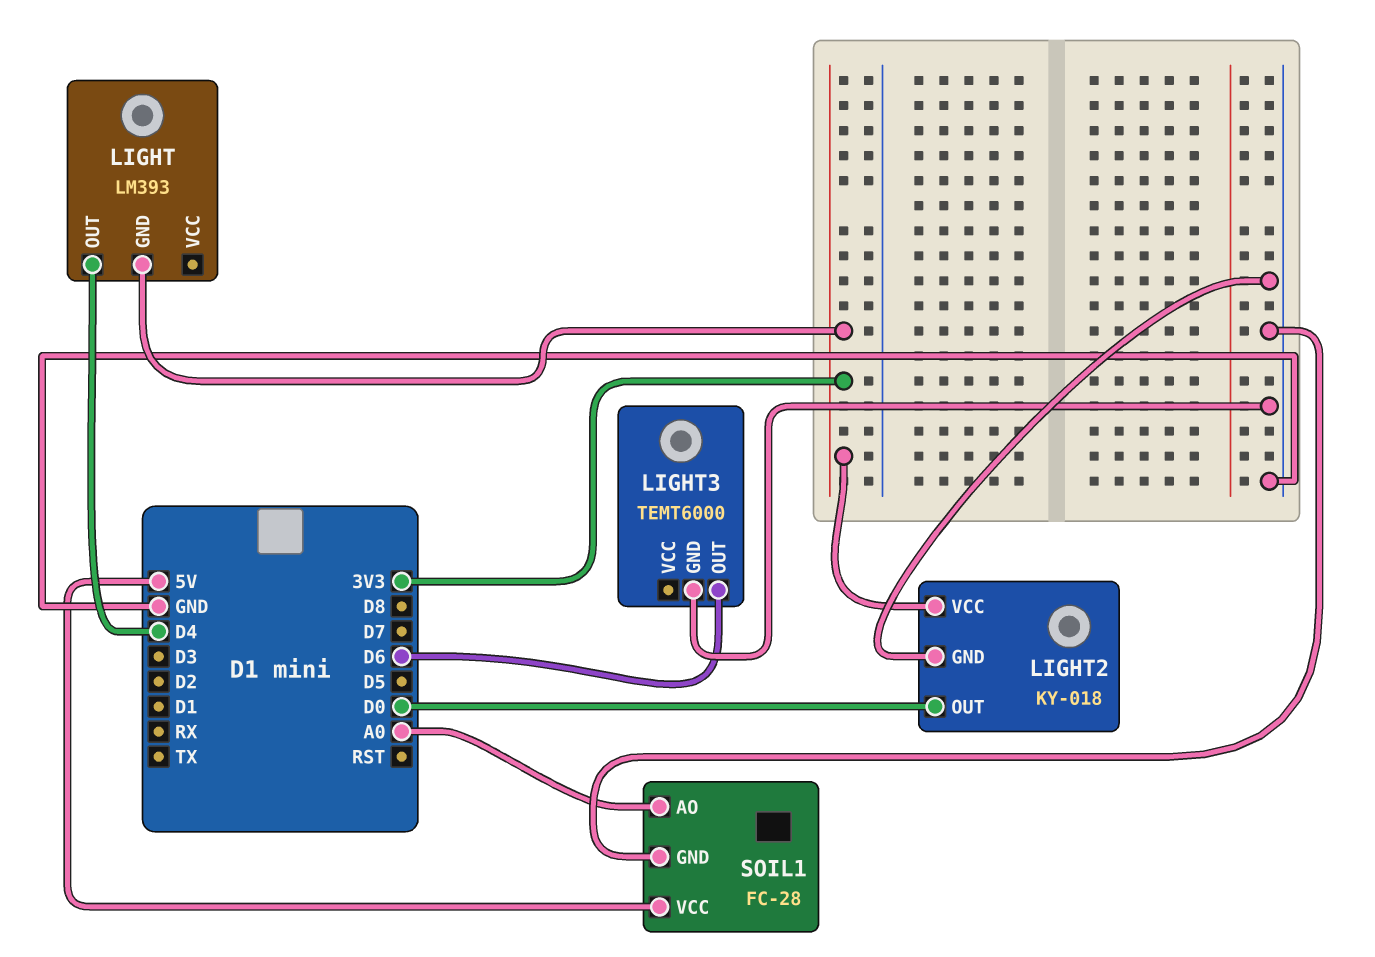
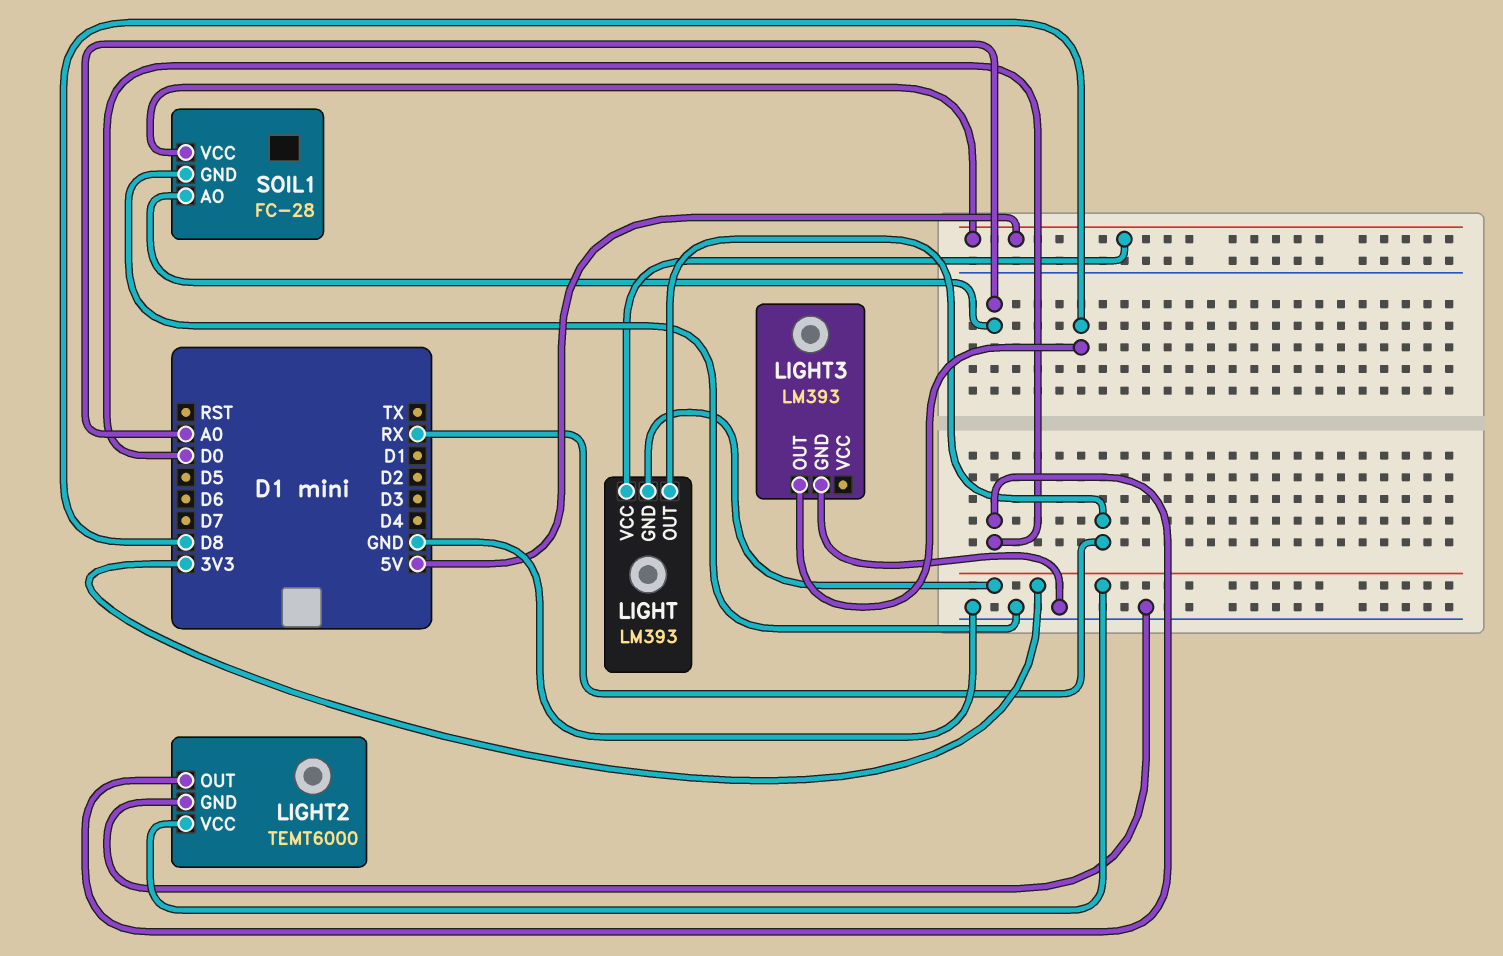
LIGHT pin OUT: D4 -> RX
LIGHT pin VCC: none -> 5V
LIGHT2: KY-018 -> TEMT6000
LIGHT3: TEMT6000 -> LM393
LIGHT3 pin OUT: D6 -> D8

